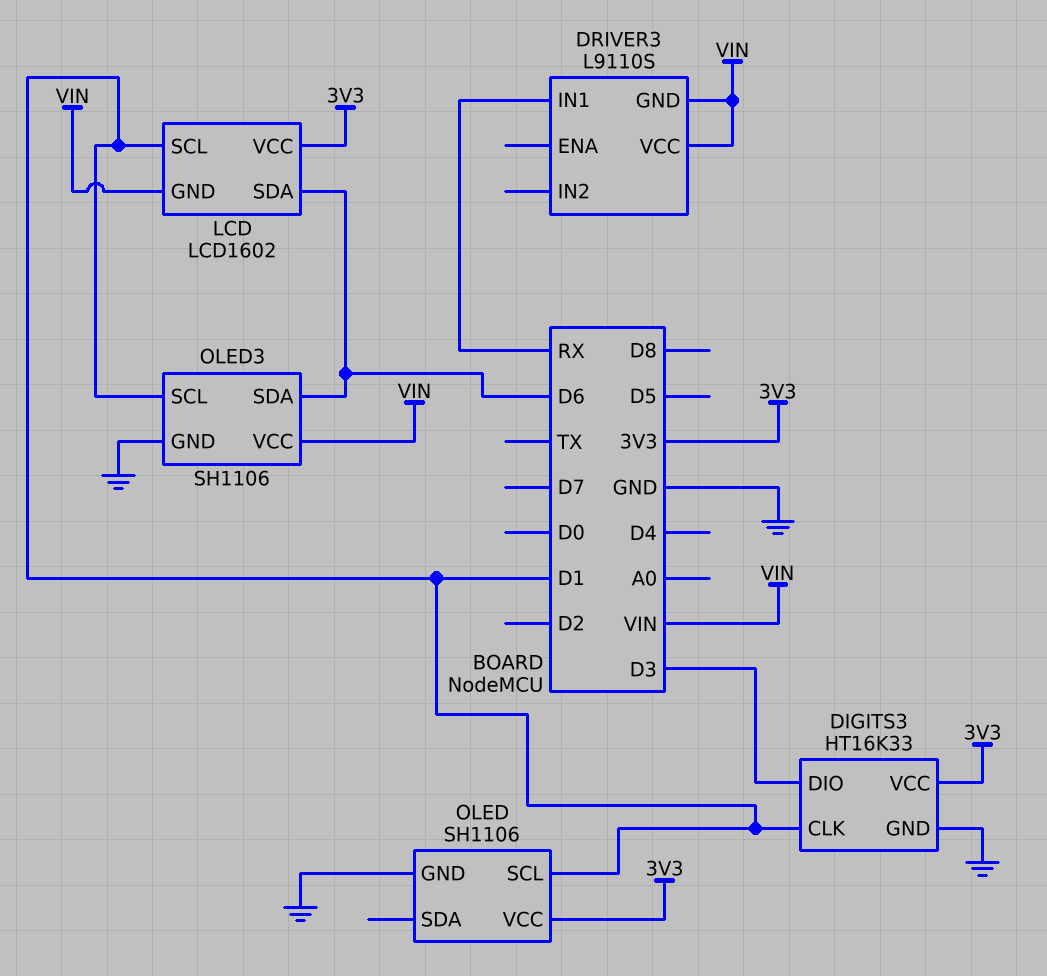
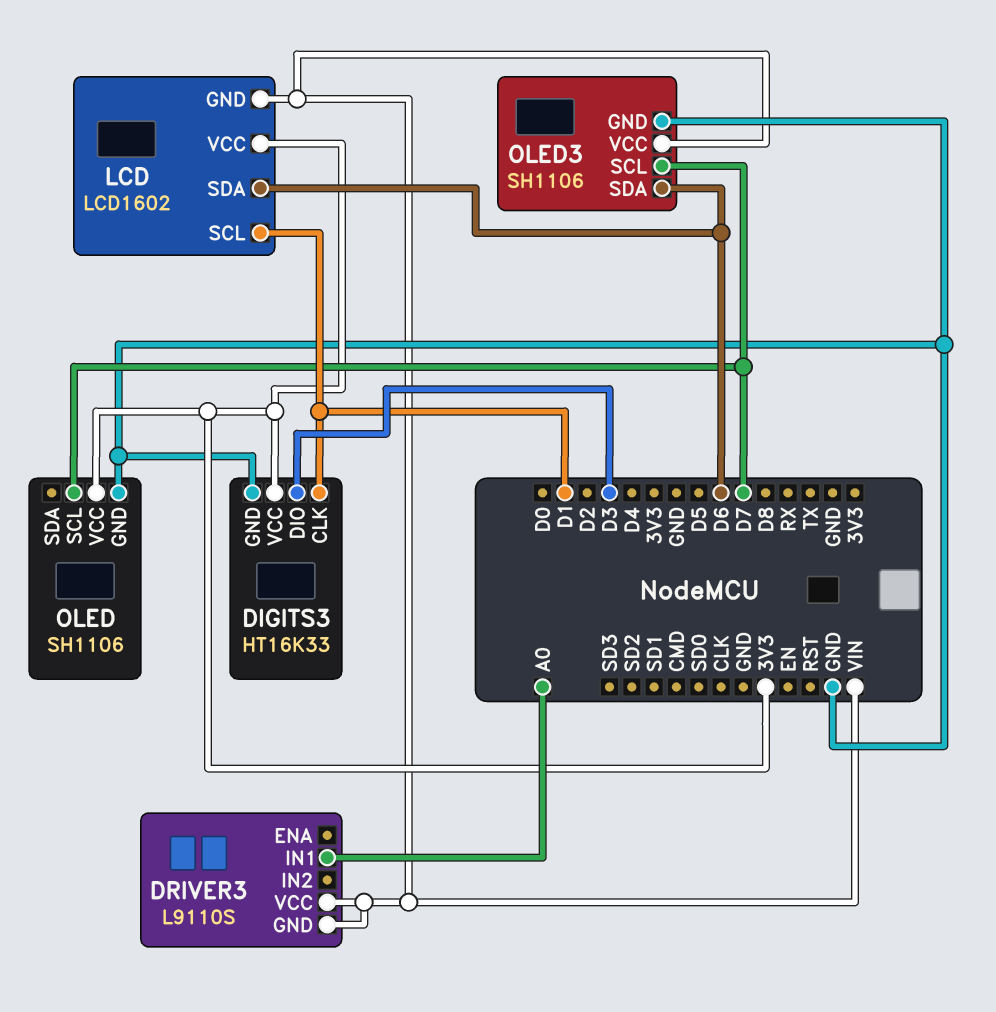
DRIVER3 pin IN1: RX -> A0
OLED pin SCL: D1 -> D7
OLED3 pin SCL: D1 -> D7

